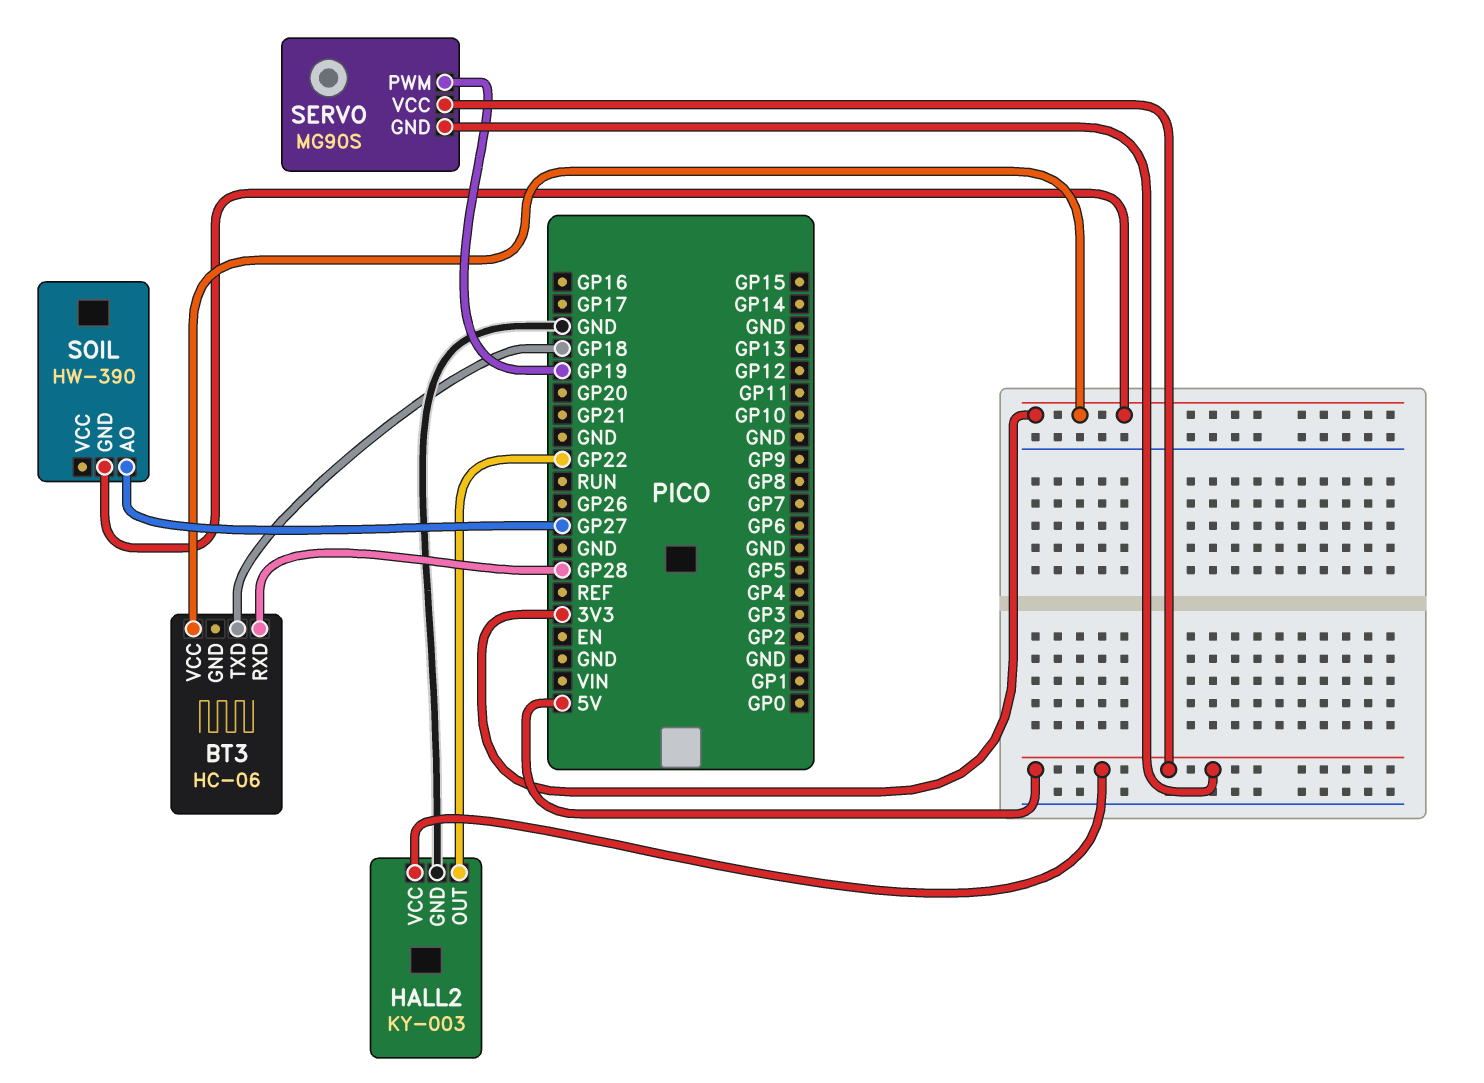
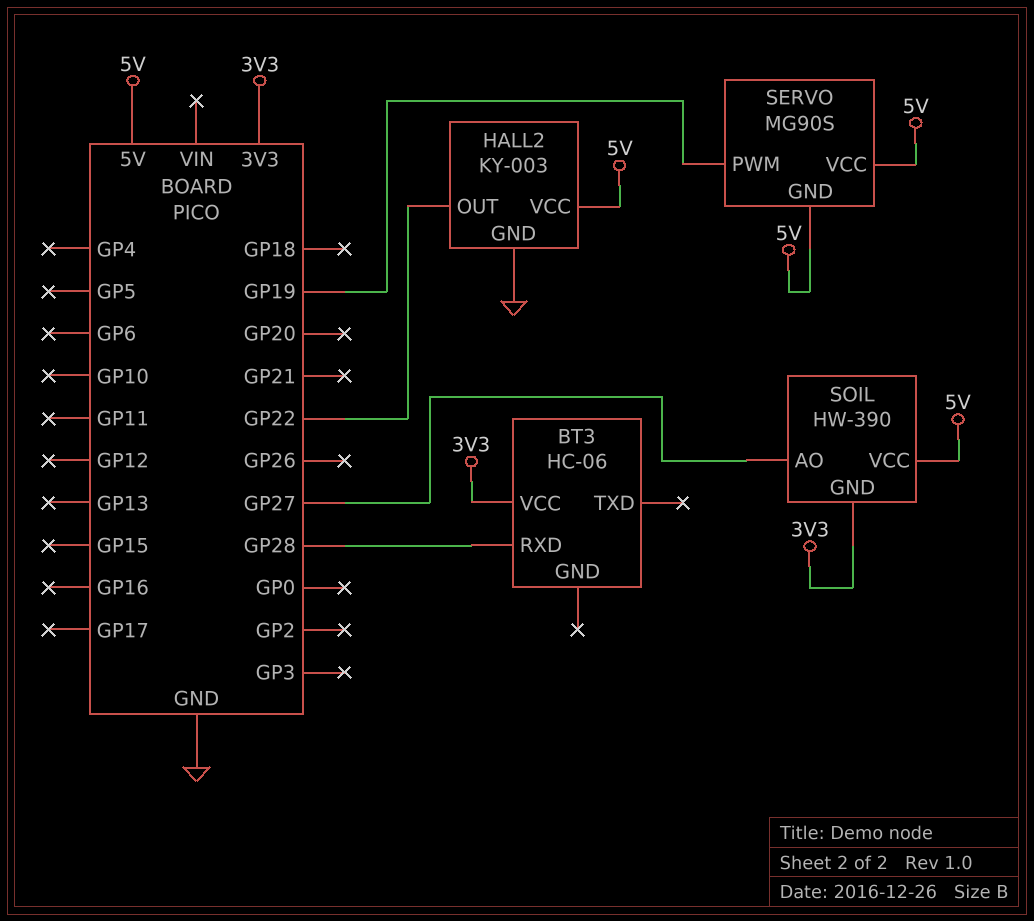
BT3 pin TXD: GP18 -> none
SOIL pin VCC: none -> 5V

